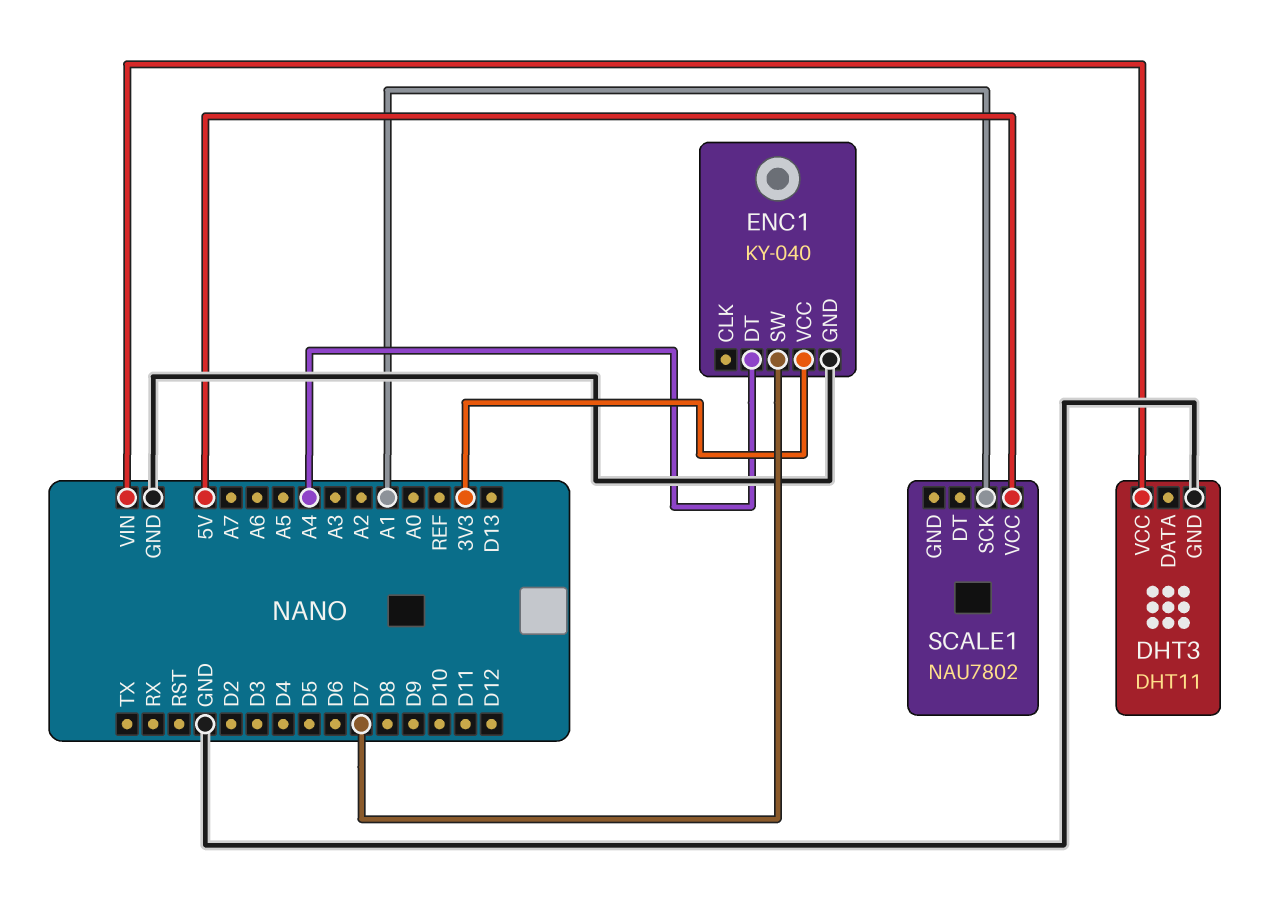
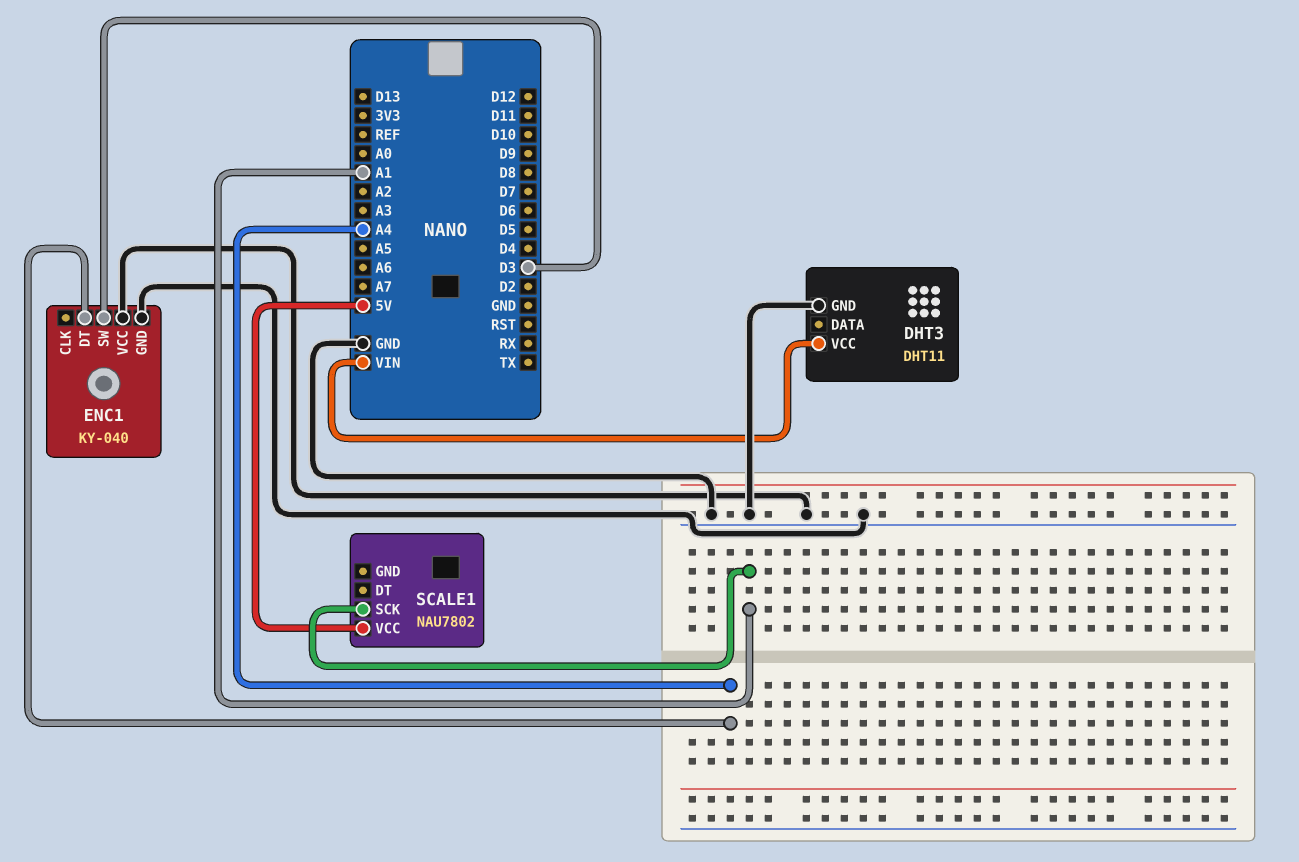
ENC1 pin SW: D7 -> D3
ENC1 pin VCC: 3V3 -> GND

